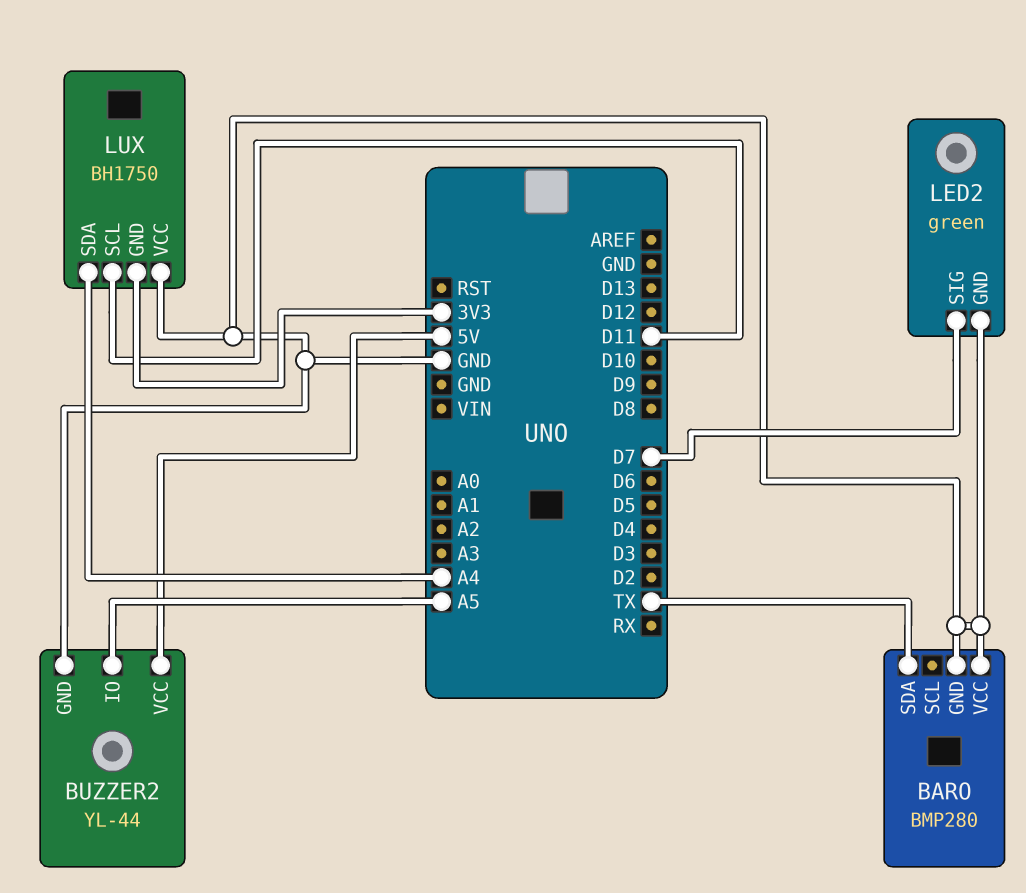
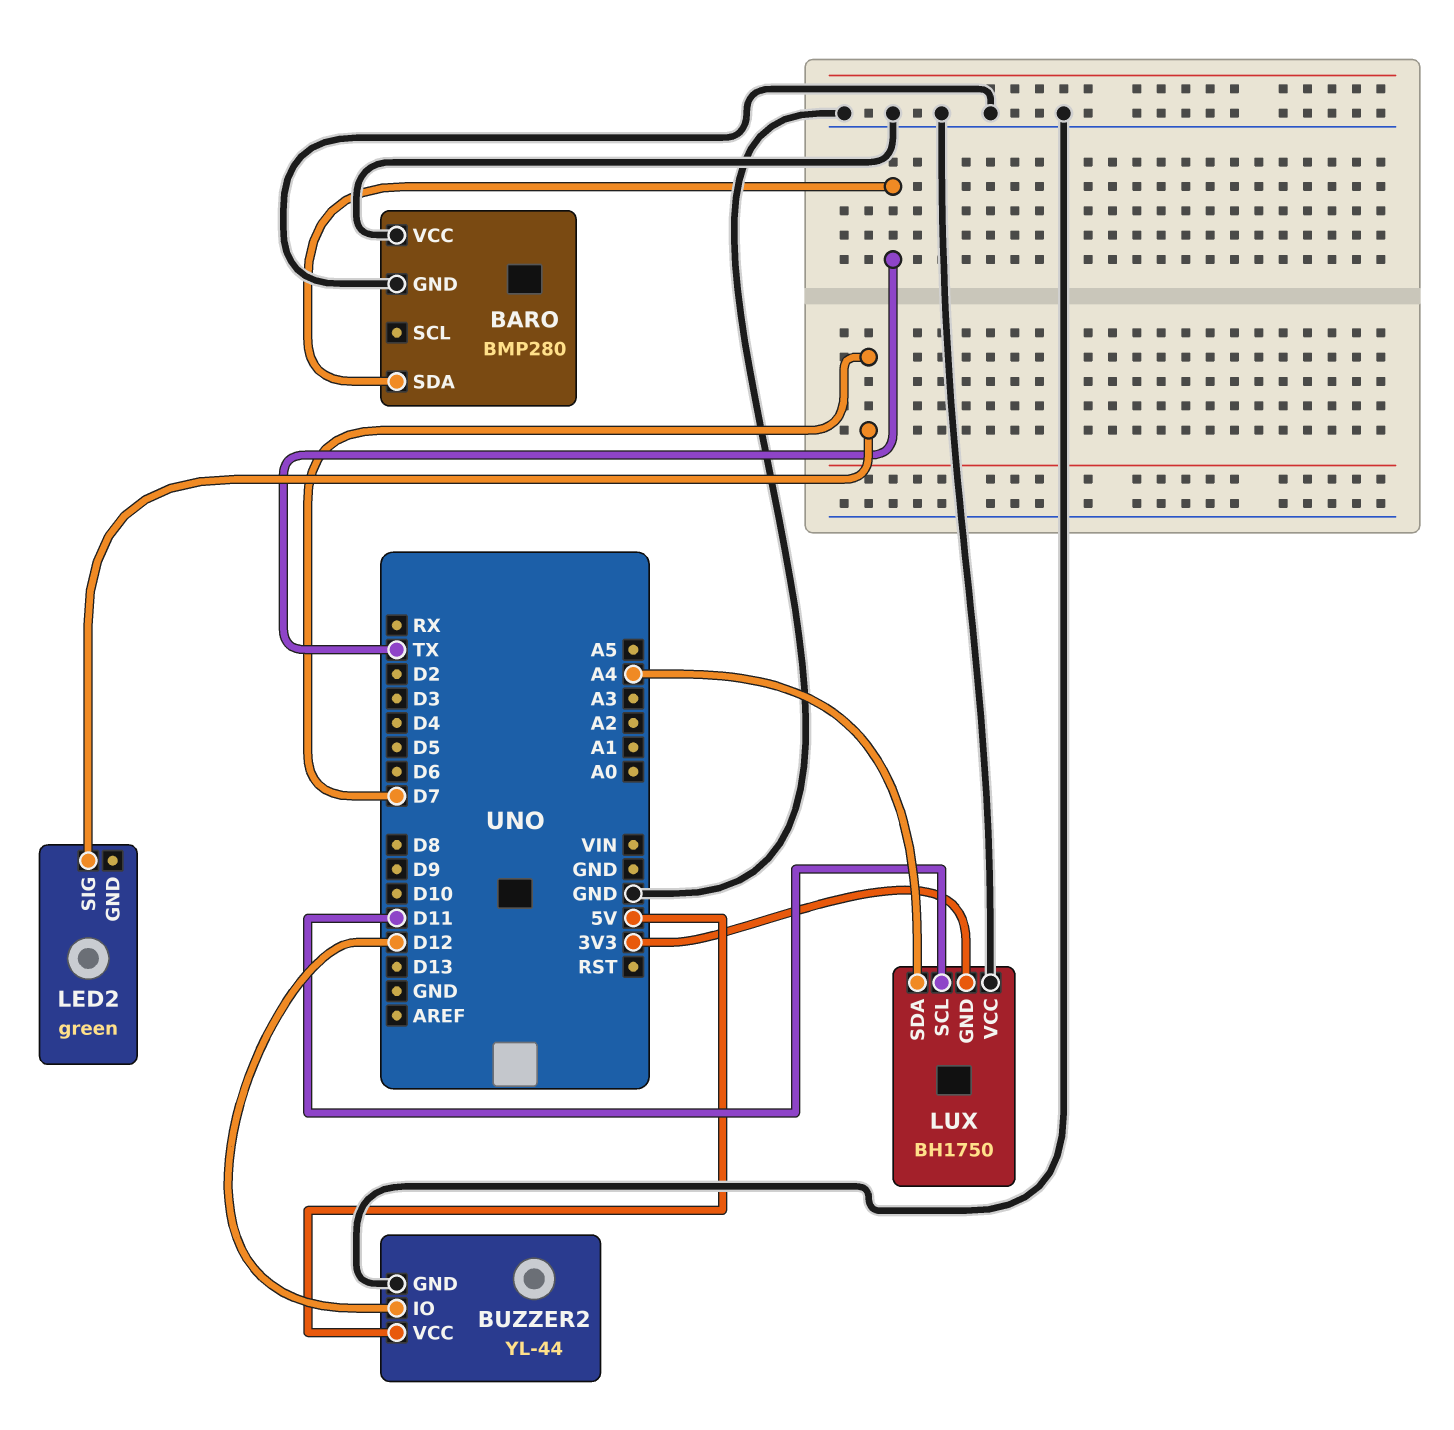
BUZZER2 pin IO: A5 -> D12
LED2 pin GND: GND -> none

